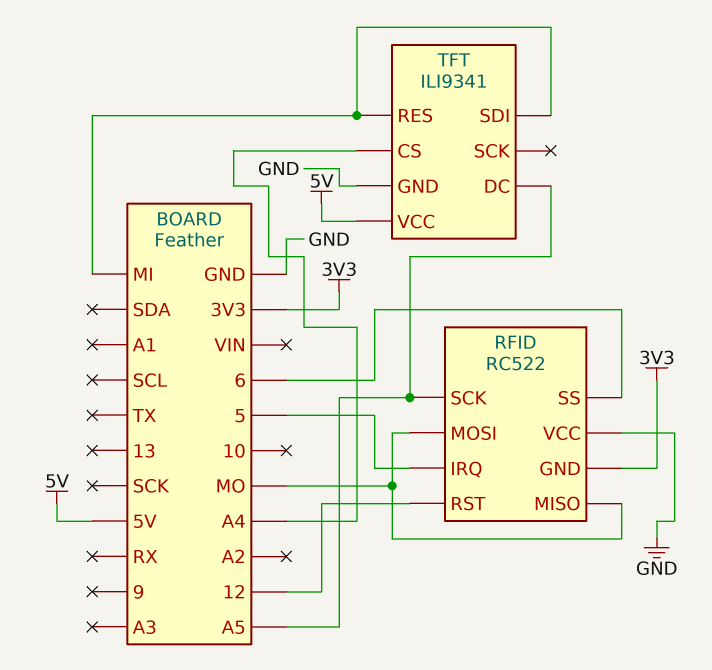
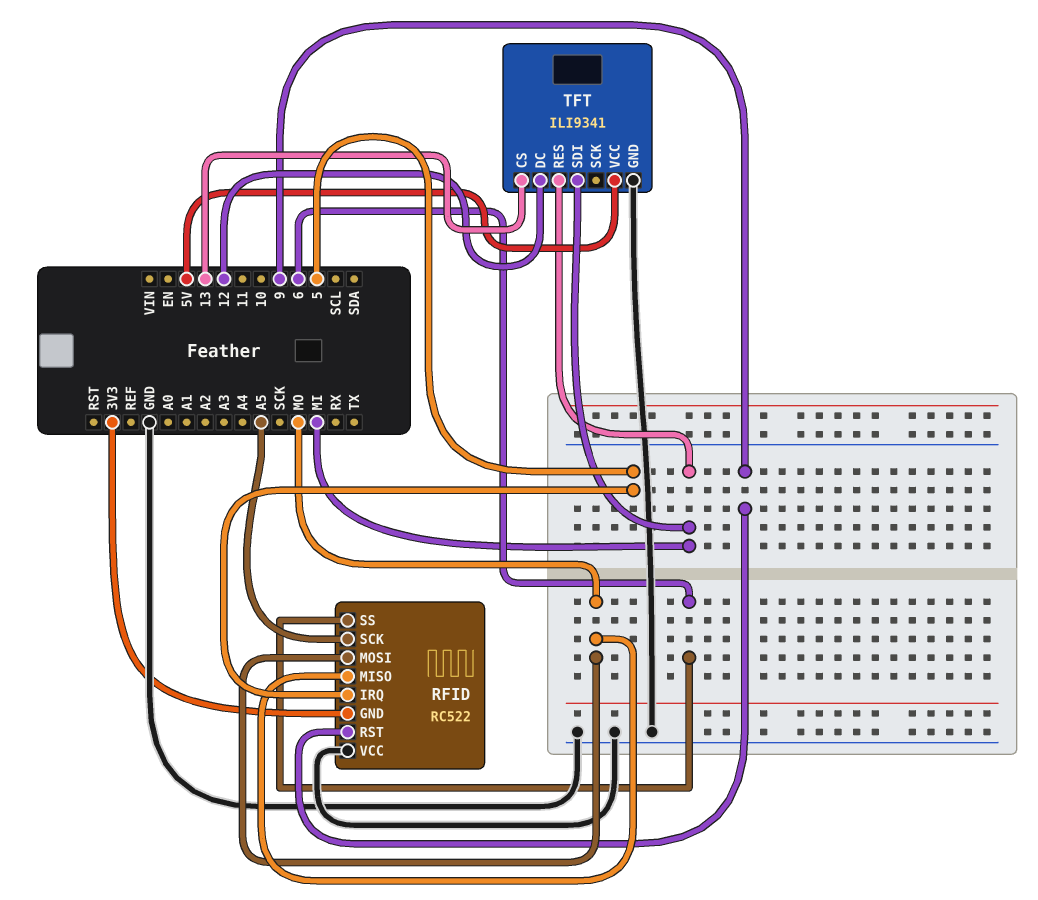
RFID pin RST: 12 -> 9
TFT pin CS: A4 -> 13
TFT pin DC: A5 -> 12

